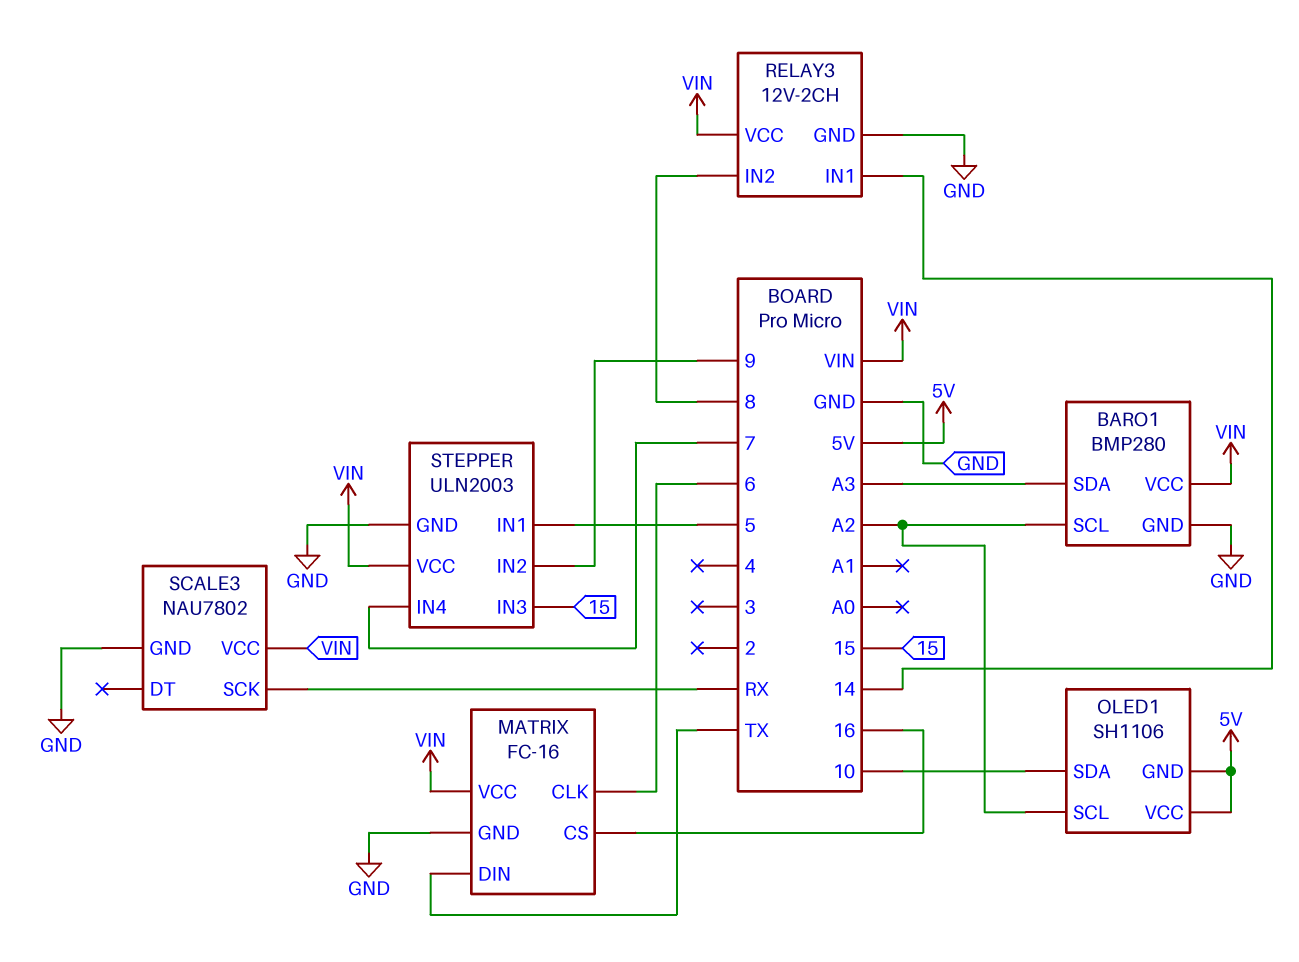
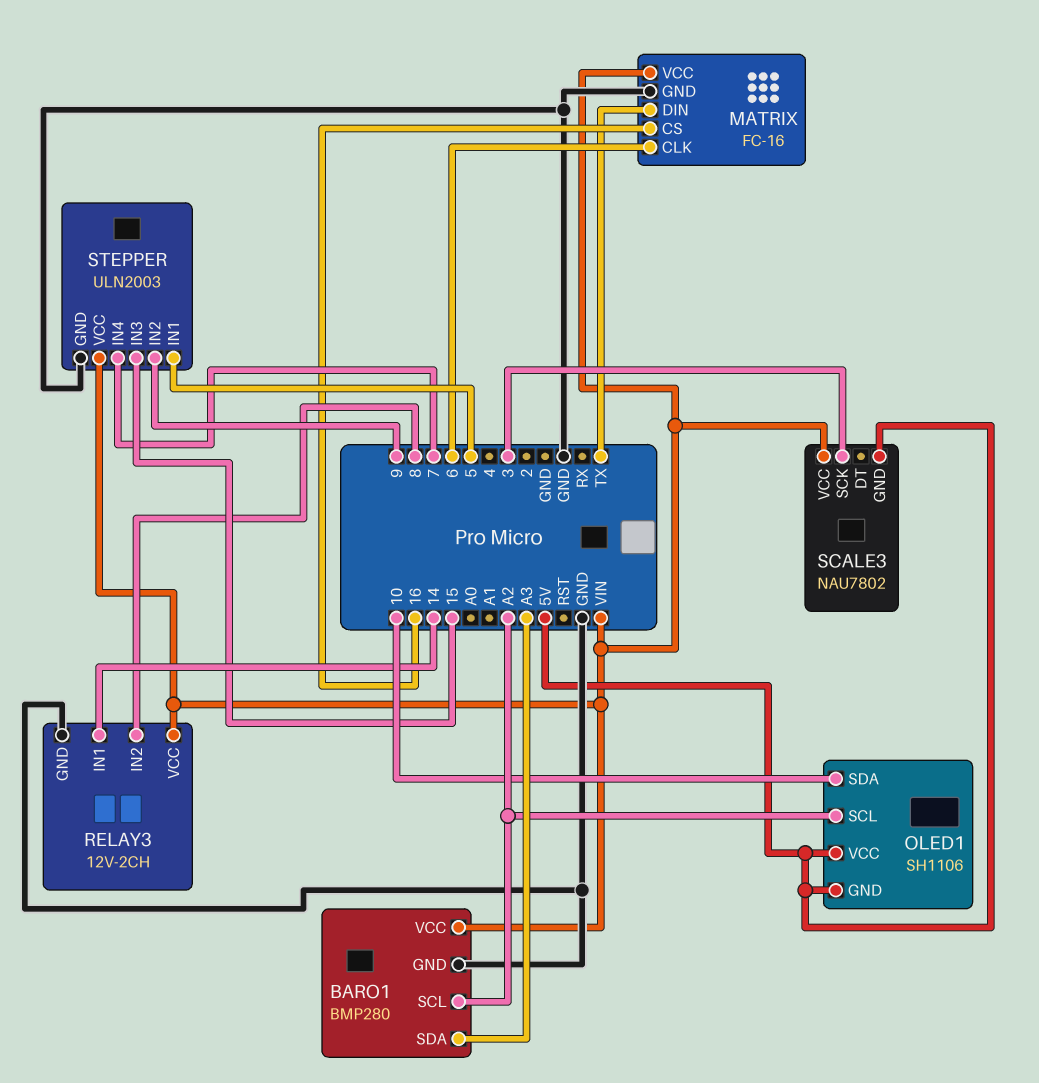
SCALE3 pin GND: GND -> 5V
SCALE3 pin SCK: RX -> 3

